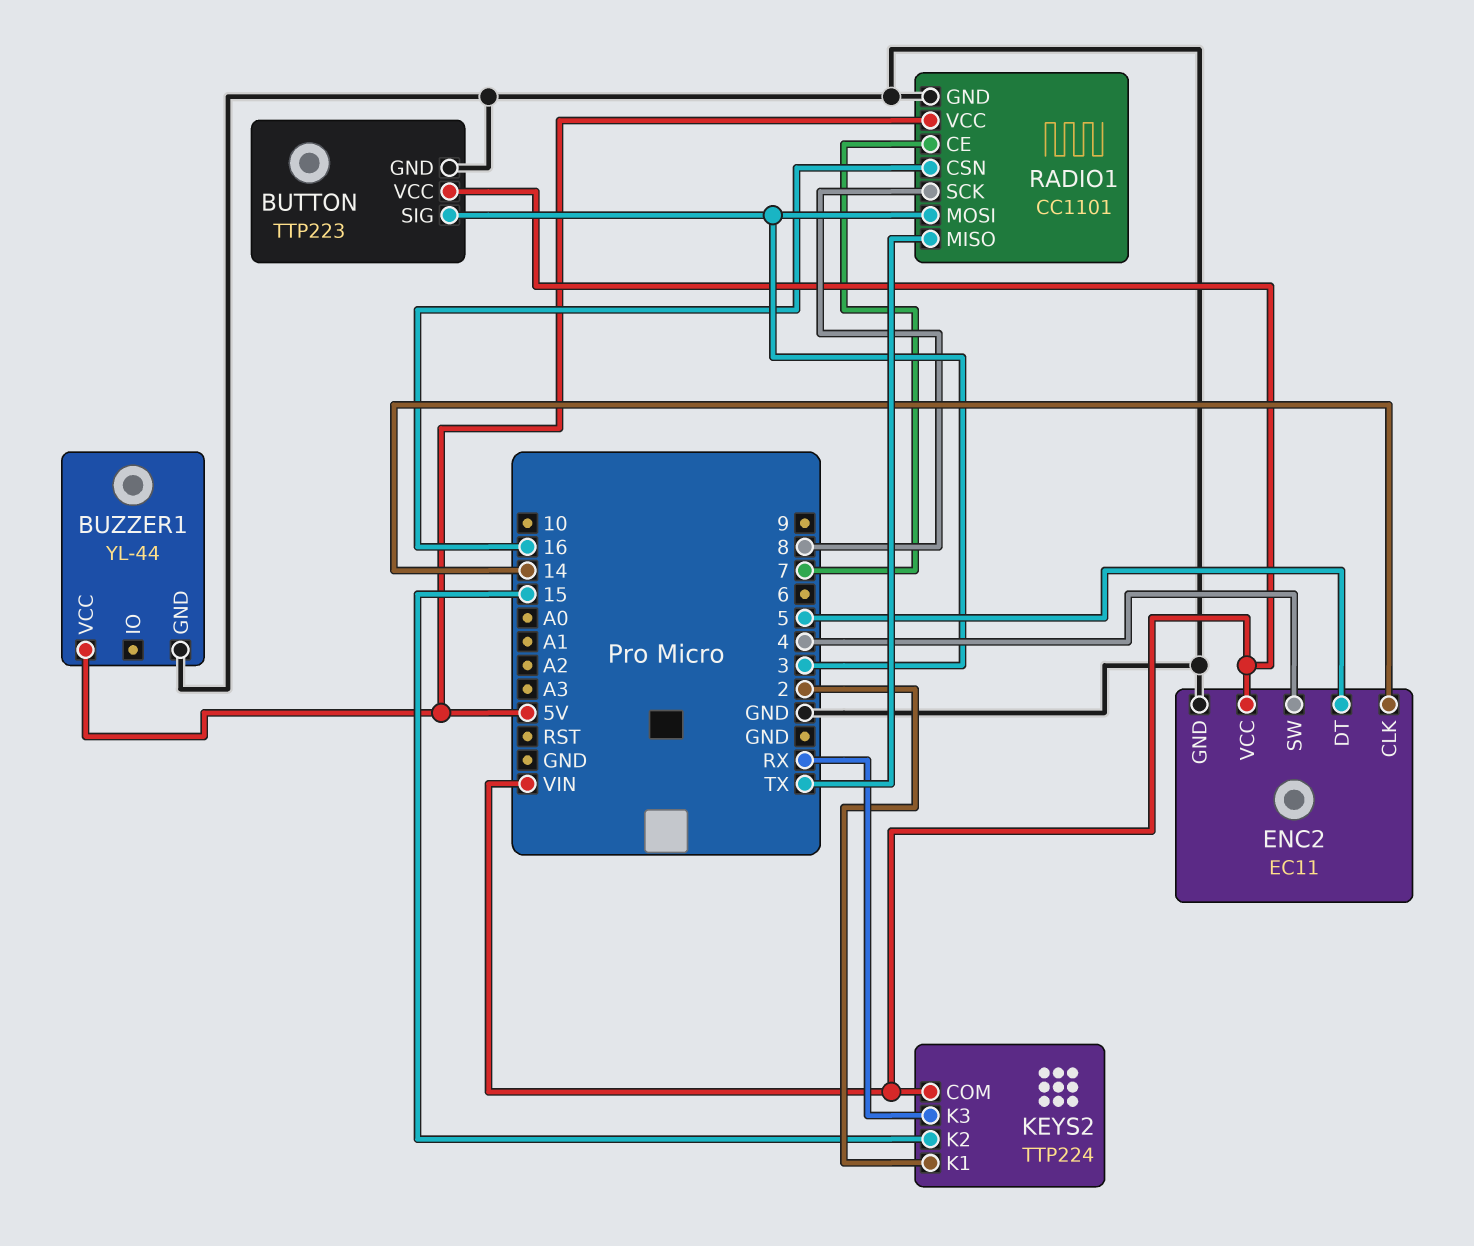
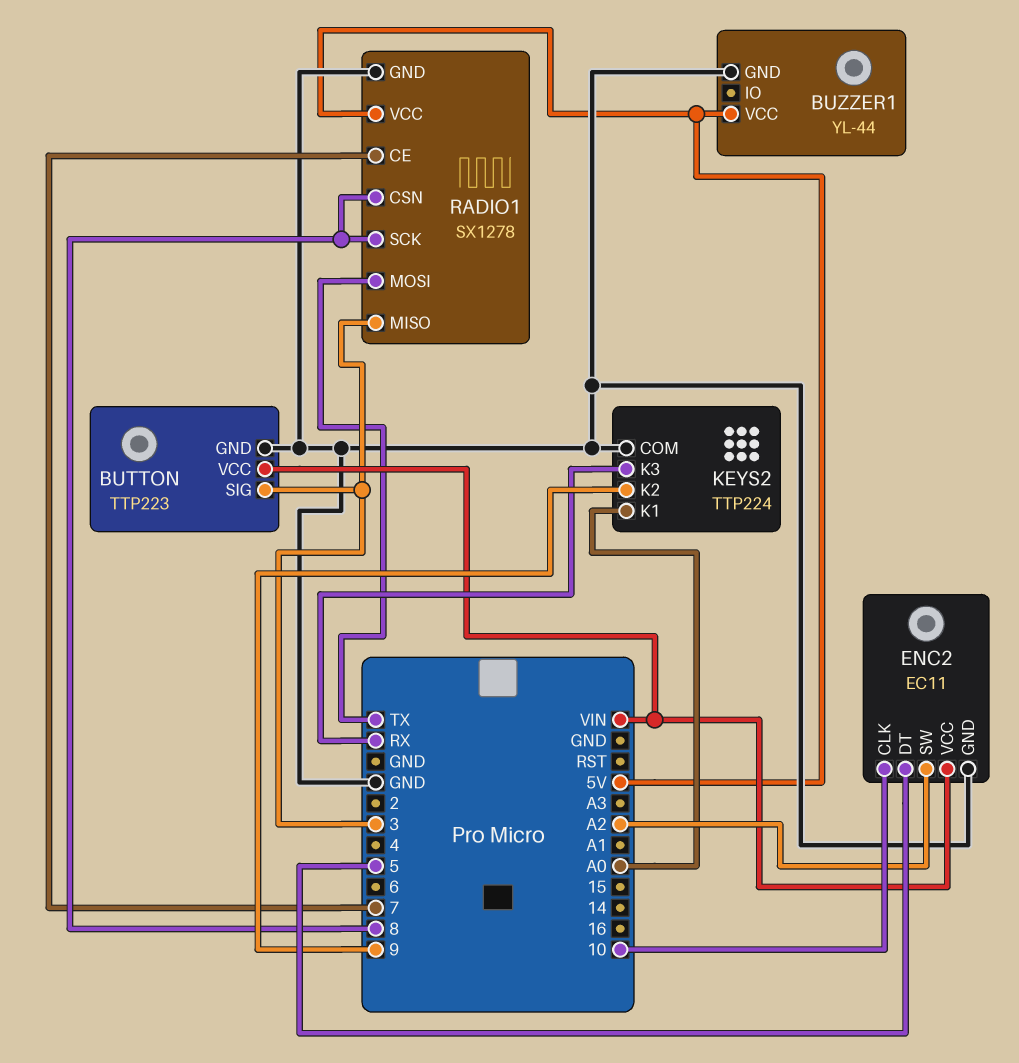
ENC2 pin CLK: 14 -> 10
ENC2 pin SW: 4 -> A2
KEYS2 pin COM: VIN -> GND
KEYS2 pin K1: 2 -> A0
KEYS2 pin K2: 15 -> 9
RADIO1: CC1101 -> SX1278
RADIO1 pin CSN: 16 -> 8
RADIO1 pin MISO: TX -> 3
RADIO1 pin MOSI: 3 -> TX

